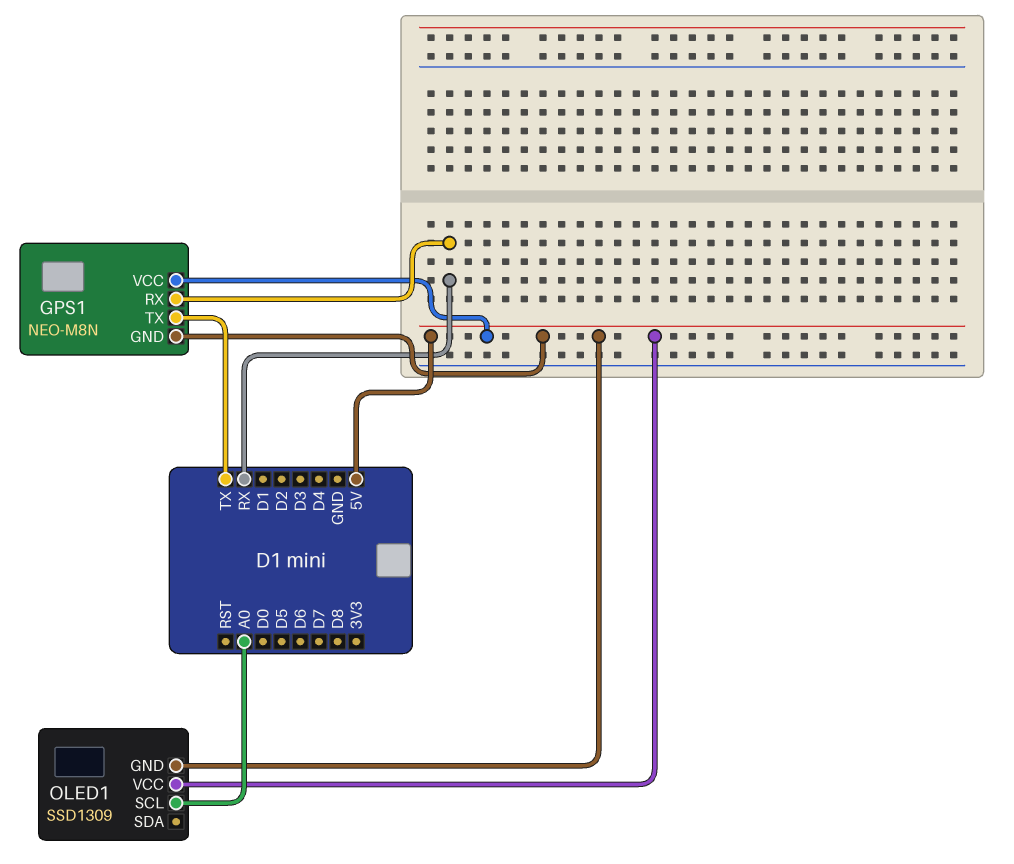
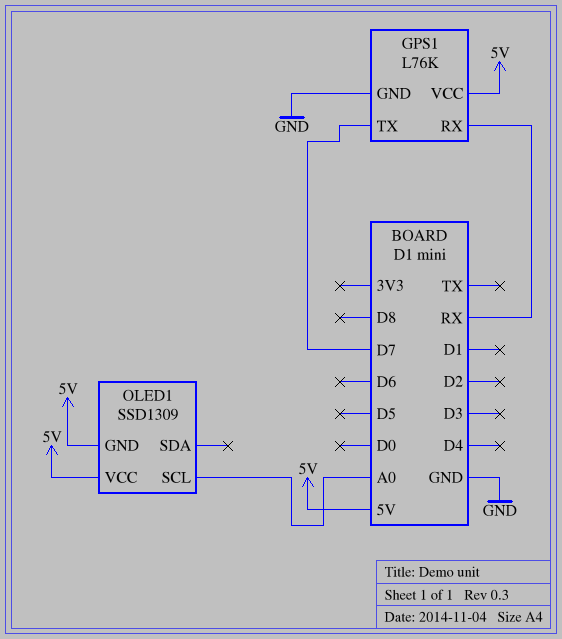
GPS1: NEO-M8N -> L76K
GPS1 pin GND: 5V -> GND
GPS1 pin TX: TX -> D7

